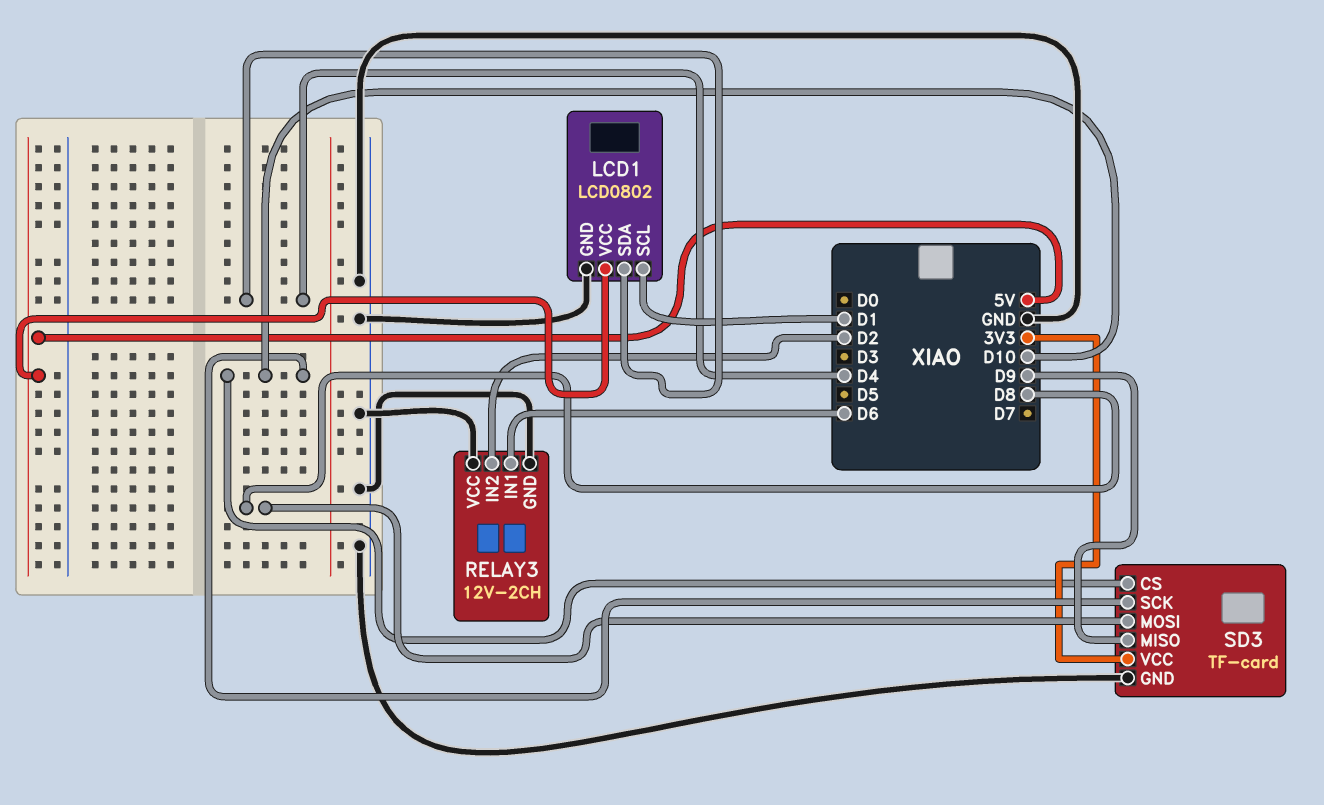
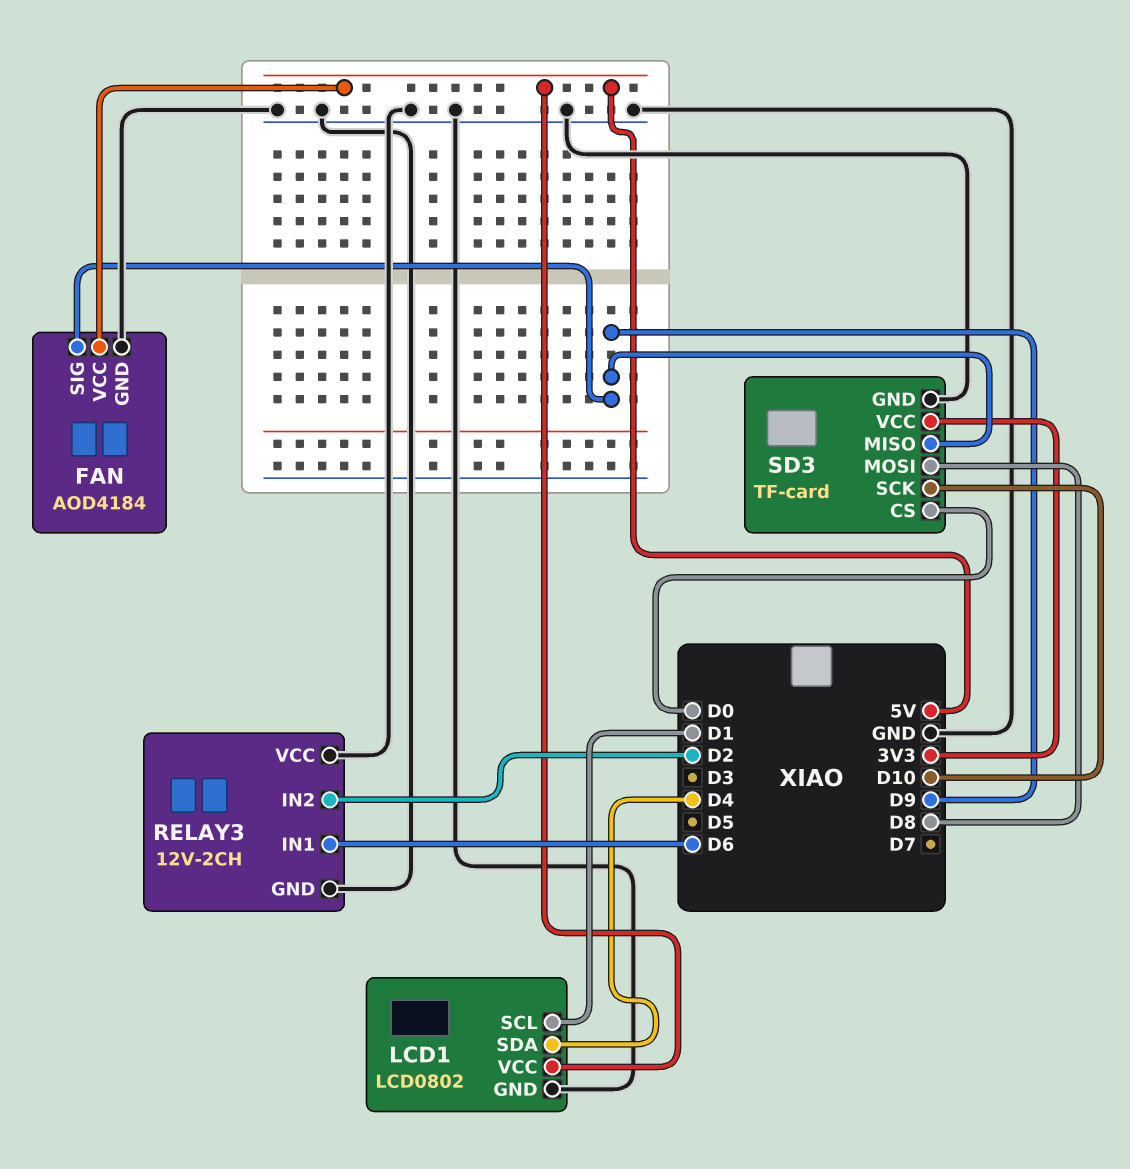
FAN: none -> AOD4184
FAN pin GND: none -> GND
FAN pin SIG: none -> D9
FAN pin VCC: none -> 5V
SD3 pin CS: D10 -> D0

